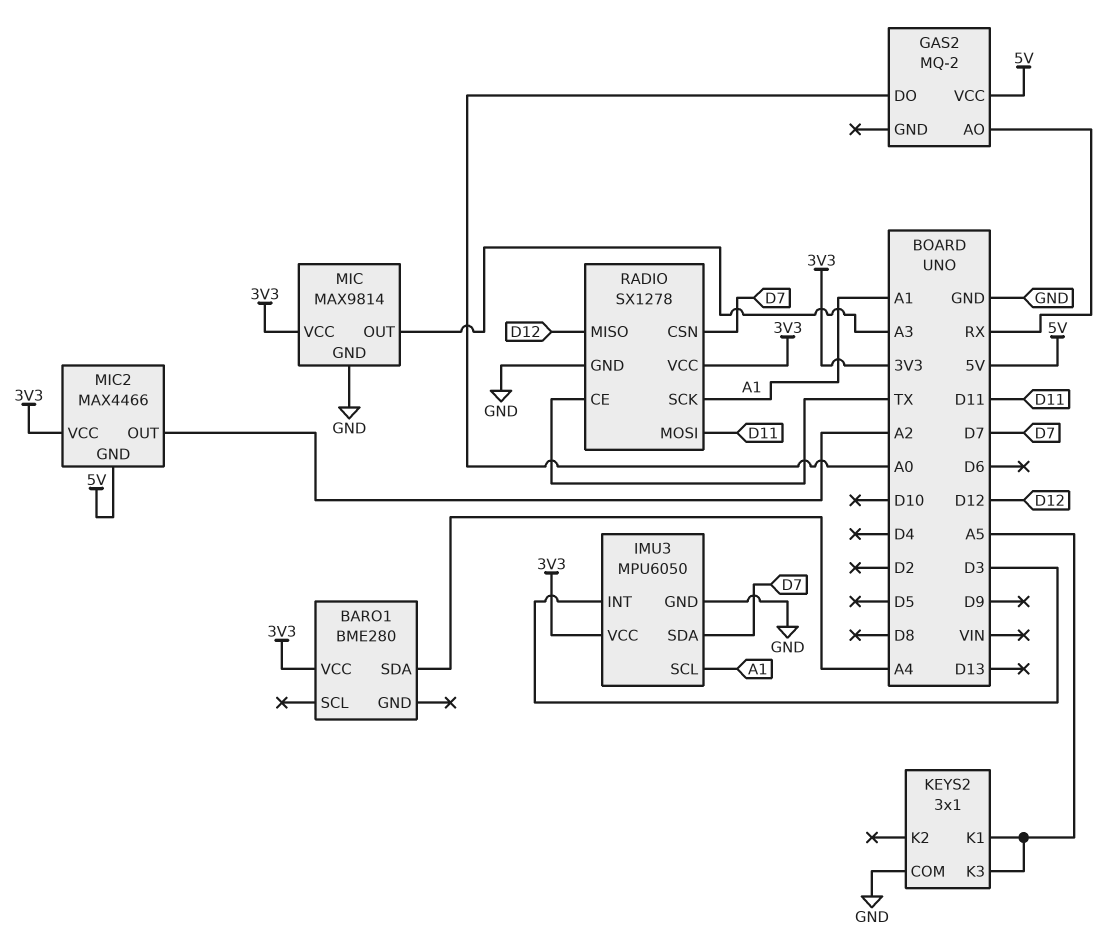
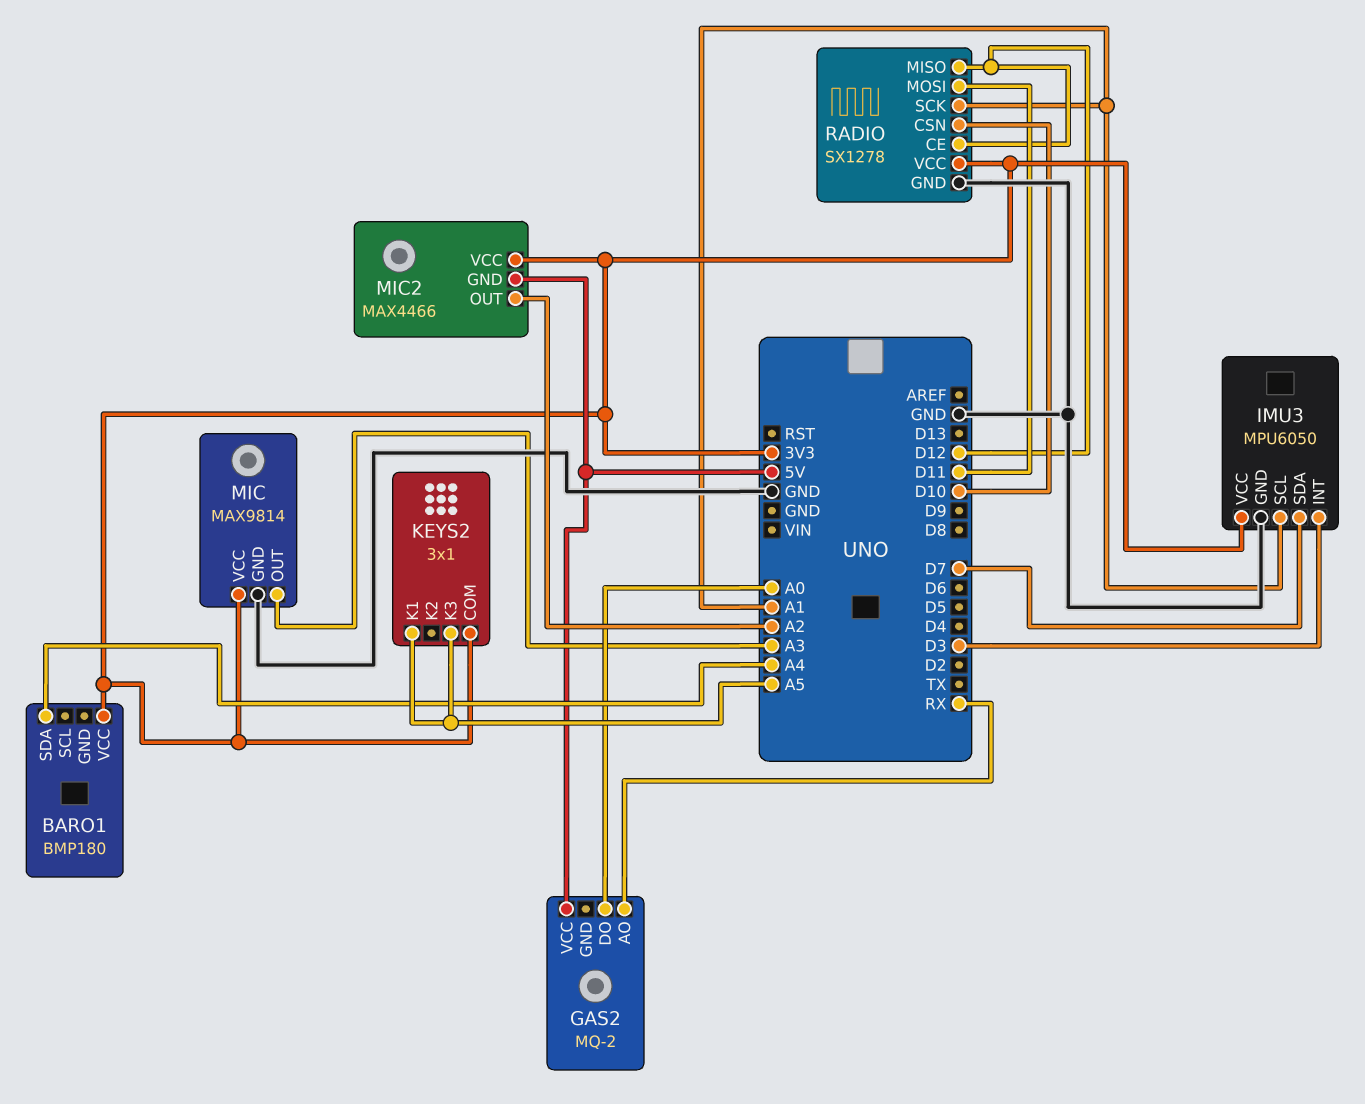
BARO1: BME280 -> BMP180
KEYS2 pin COM: GND -> 3V3
RADIO pin CE: TX -> D12
RADIO pin CSN: D7 -> D10

